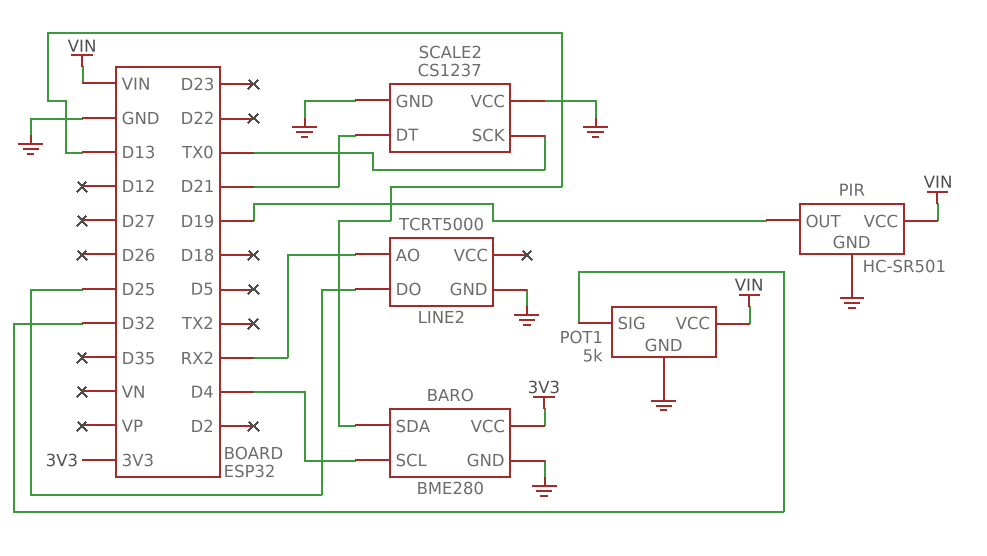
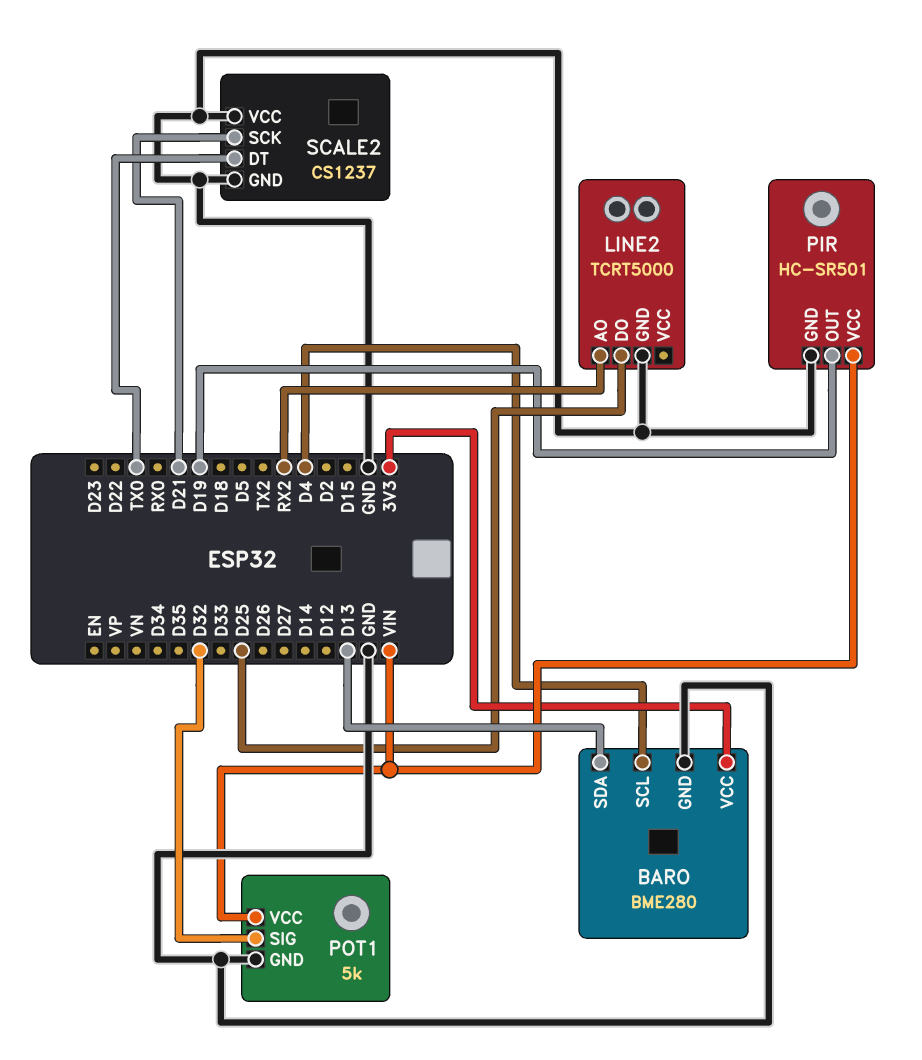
SCALE2 pin DT: D21 -> TX0
SCALE2 pin SCK: TX0 -> D21

